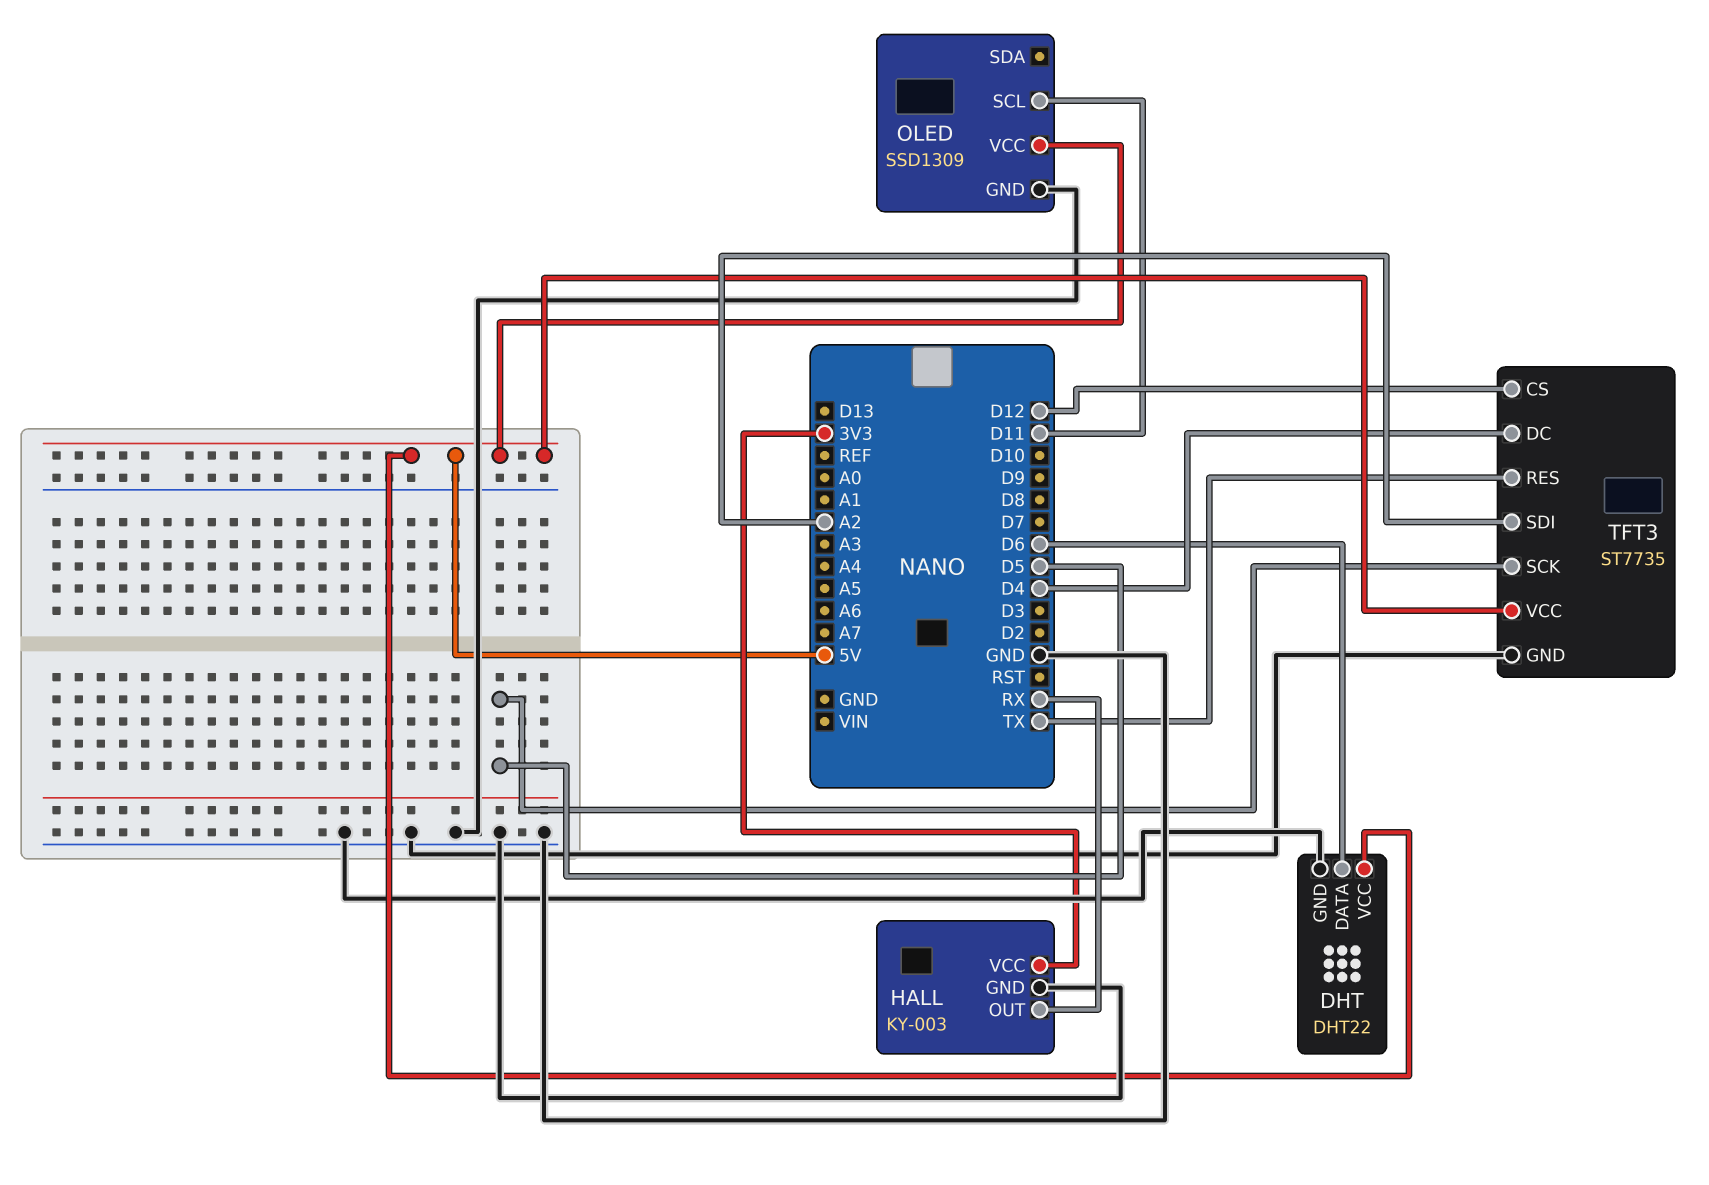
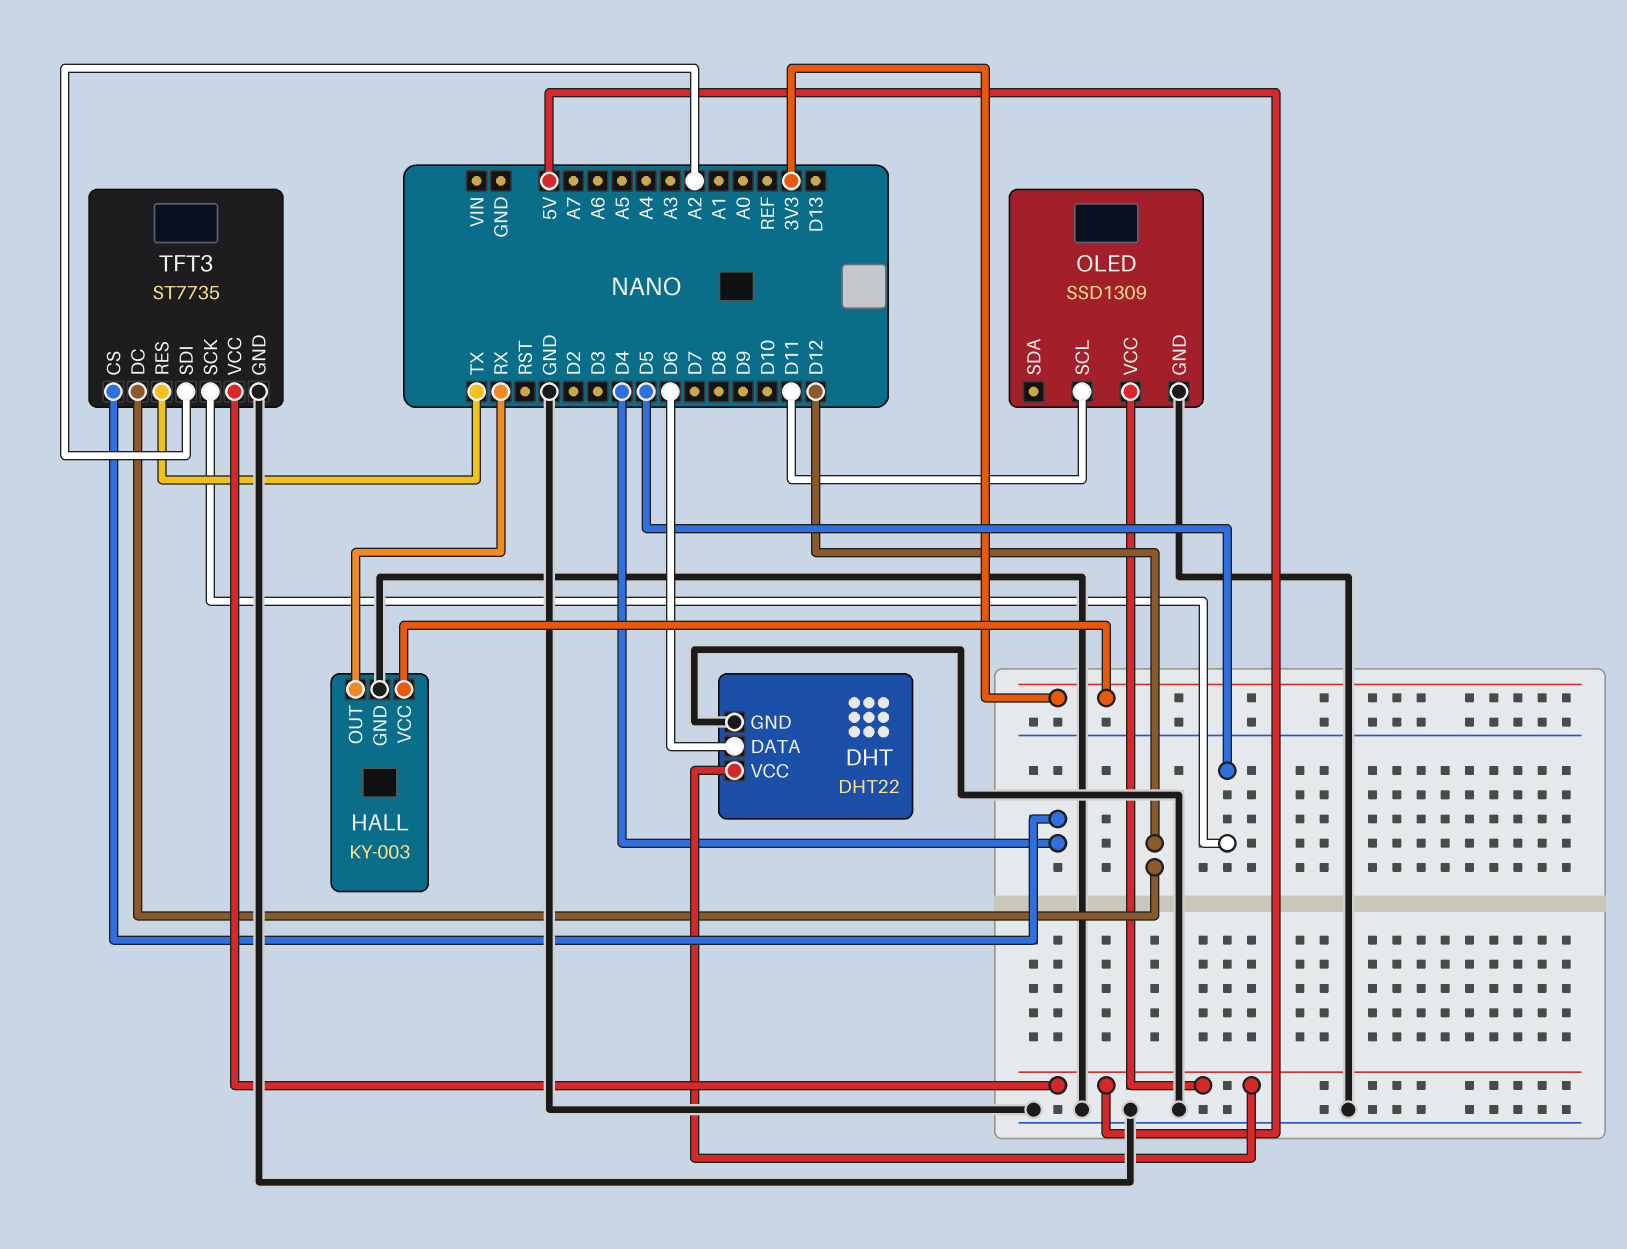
TFT3 pin CS: D12 -> D4
TFT3 pin DC: D4 -> D12

